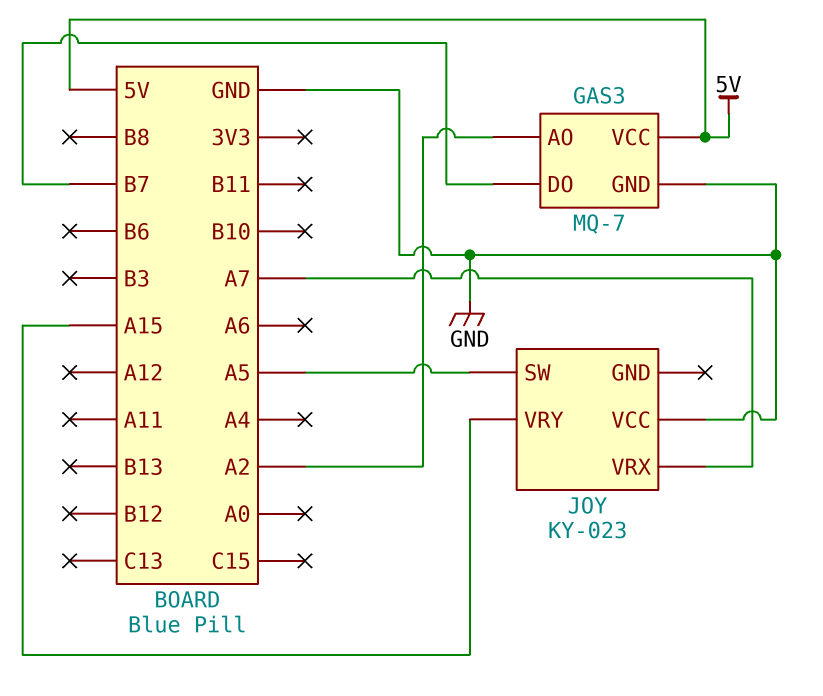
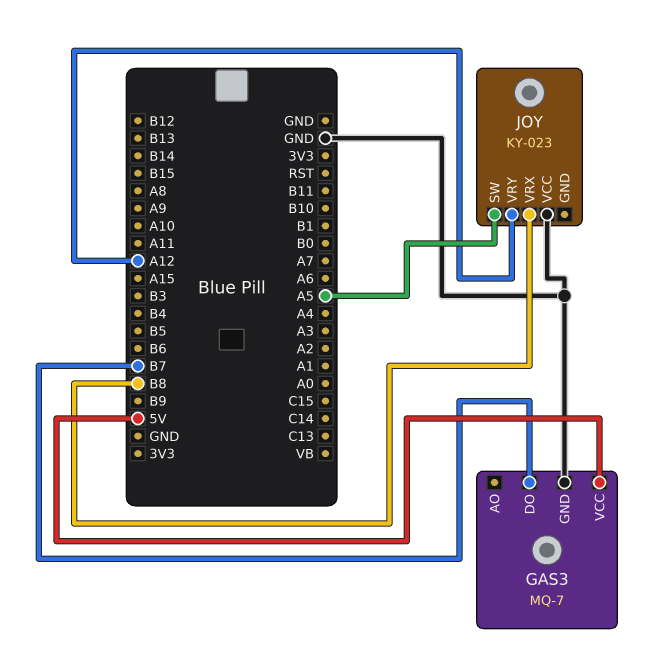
GAS3 pin AO: A2 -> none
JOY pin VRX: A7 -> B8
JOY pin VRY: A15 -> A12

